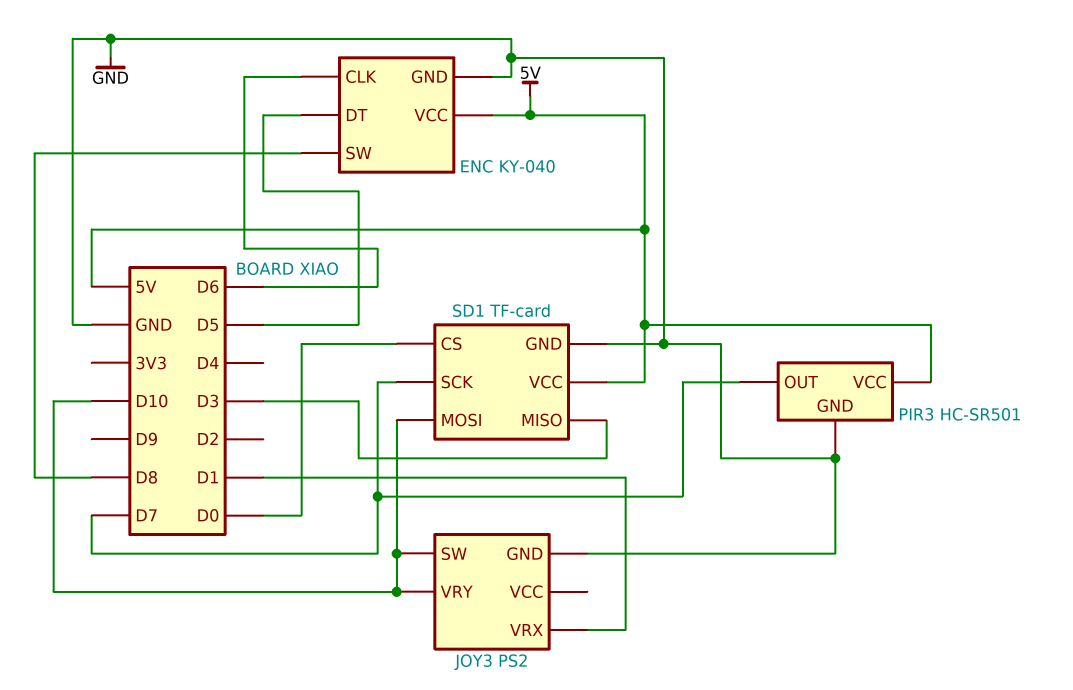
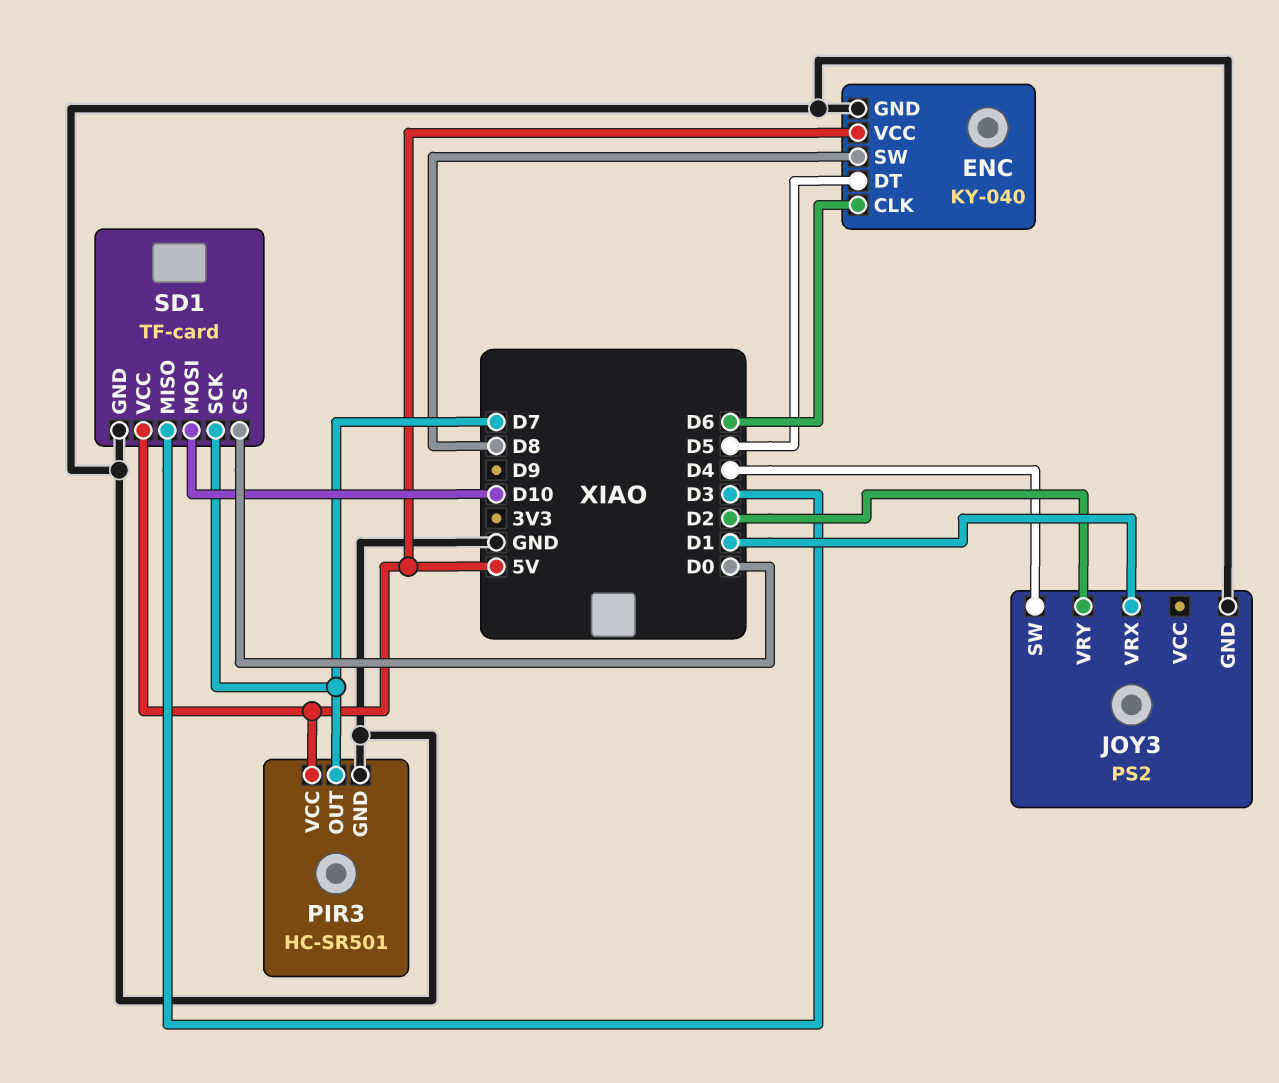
JOY3 pin SW: D10 -> D4
JOY3 pin VRY: D10 -> D2

